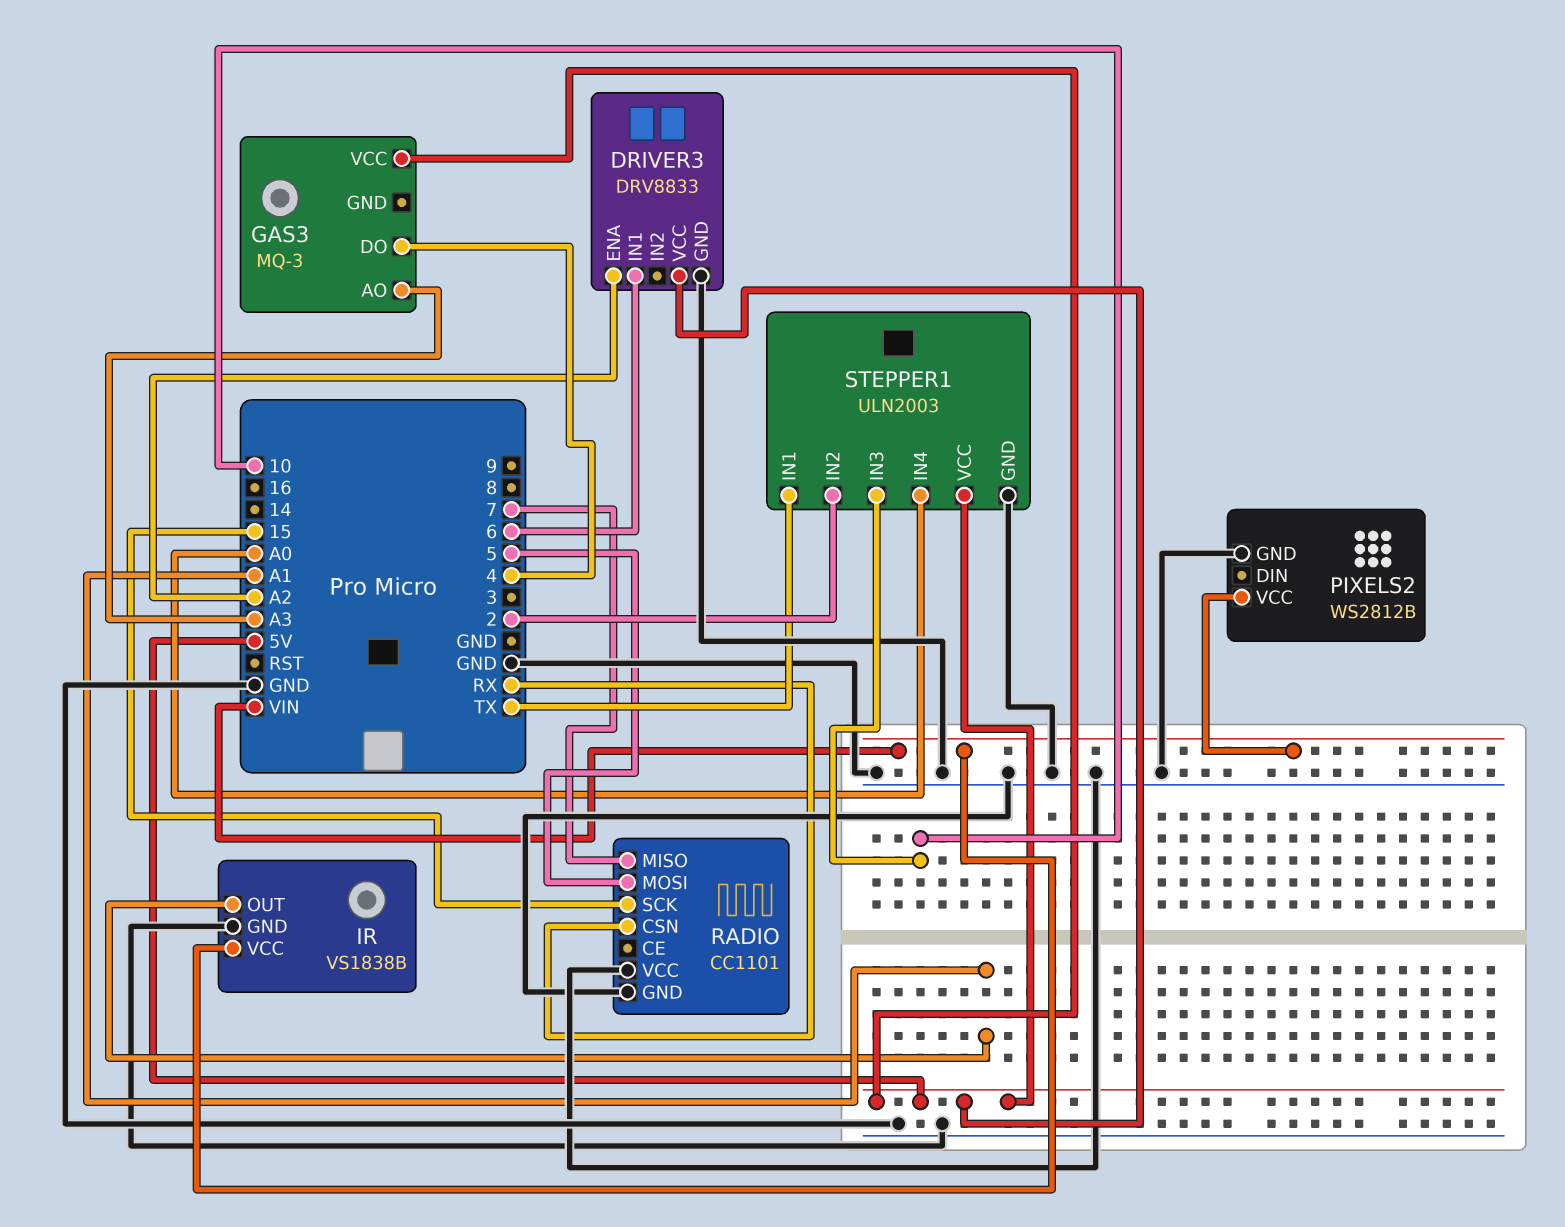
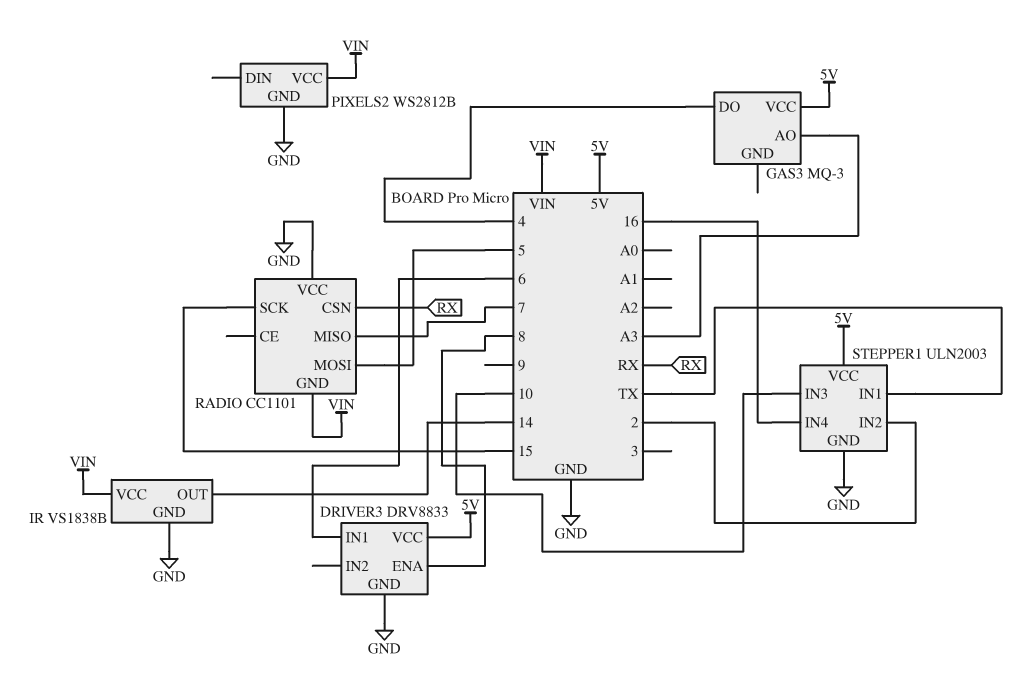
DRIVER3 pin ENA: A2 -> 8
IR pin OUT: A1 -> 14
RADIO pin GND: GND -> VIN
STEPPER1 pin IN4: A0 -> 16

